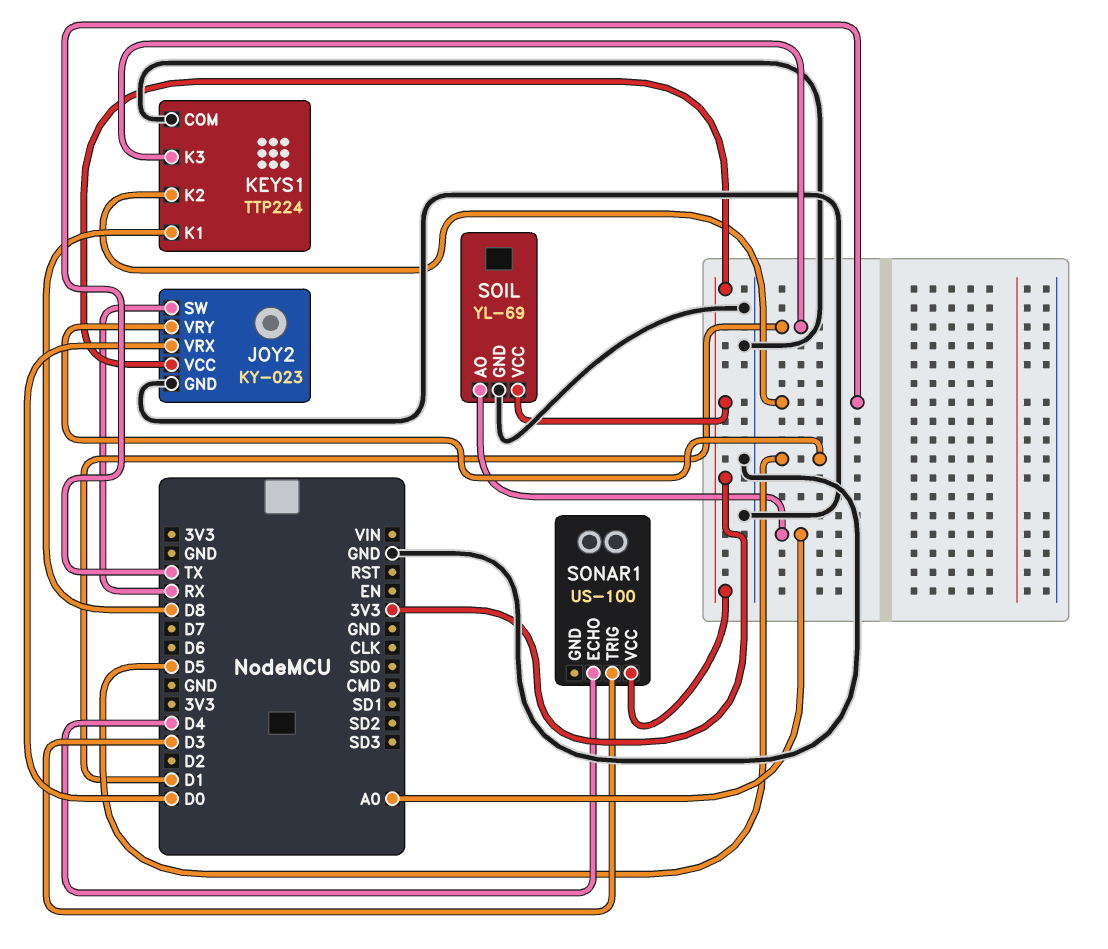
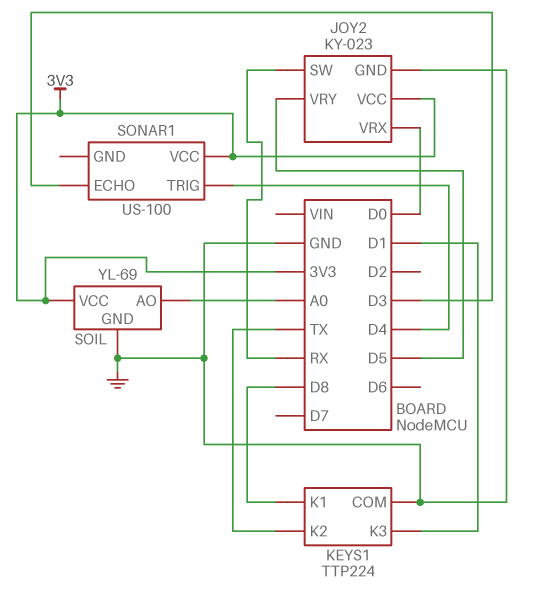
SONAR1 pin ECHO: D4 -> D3
SONAR1 pin TRIG: D3 -> D4

